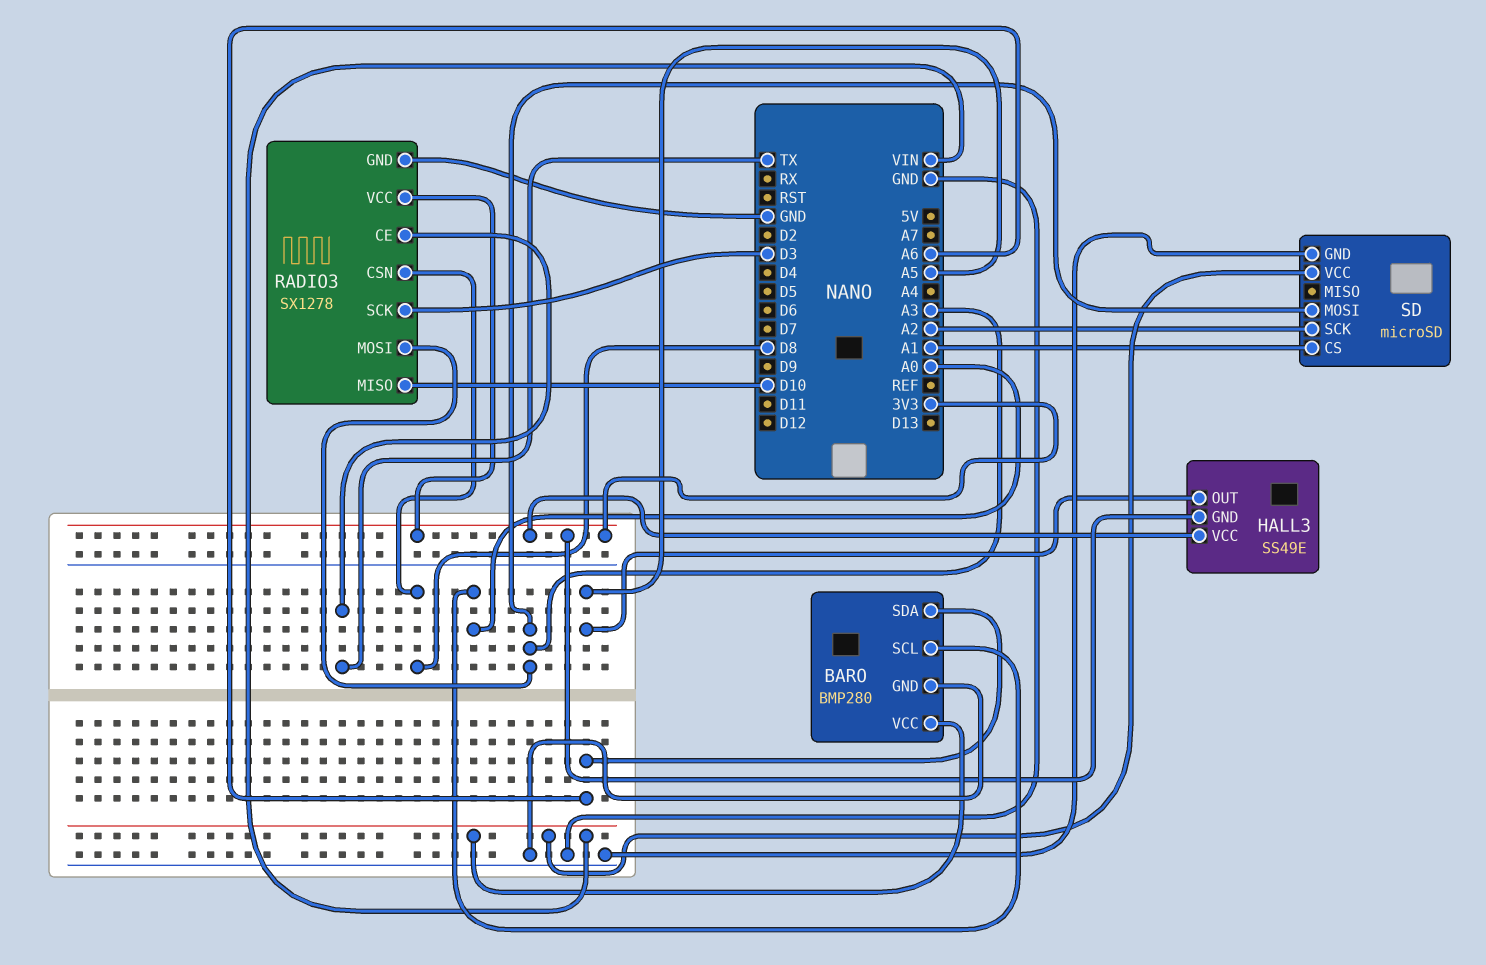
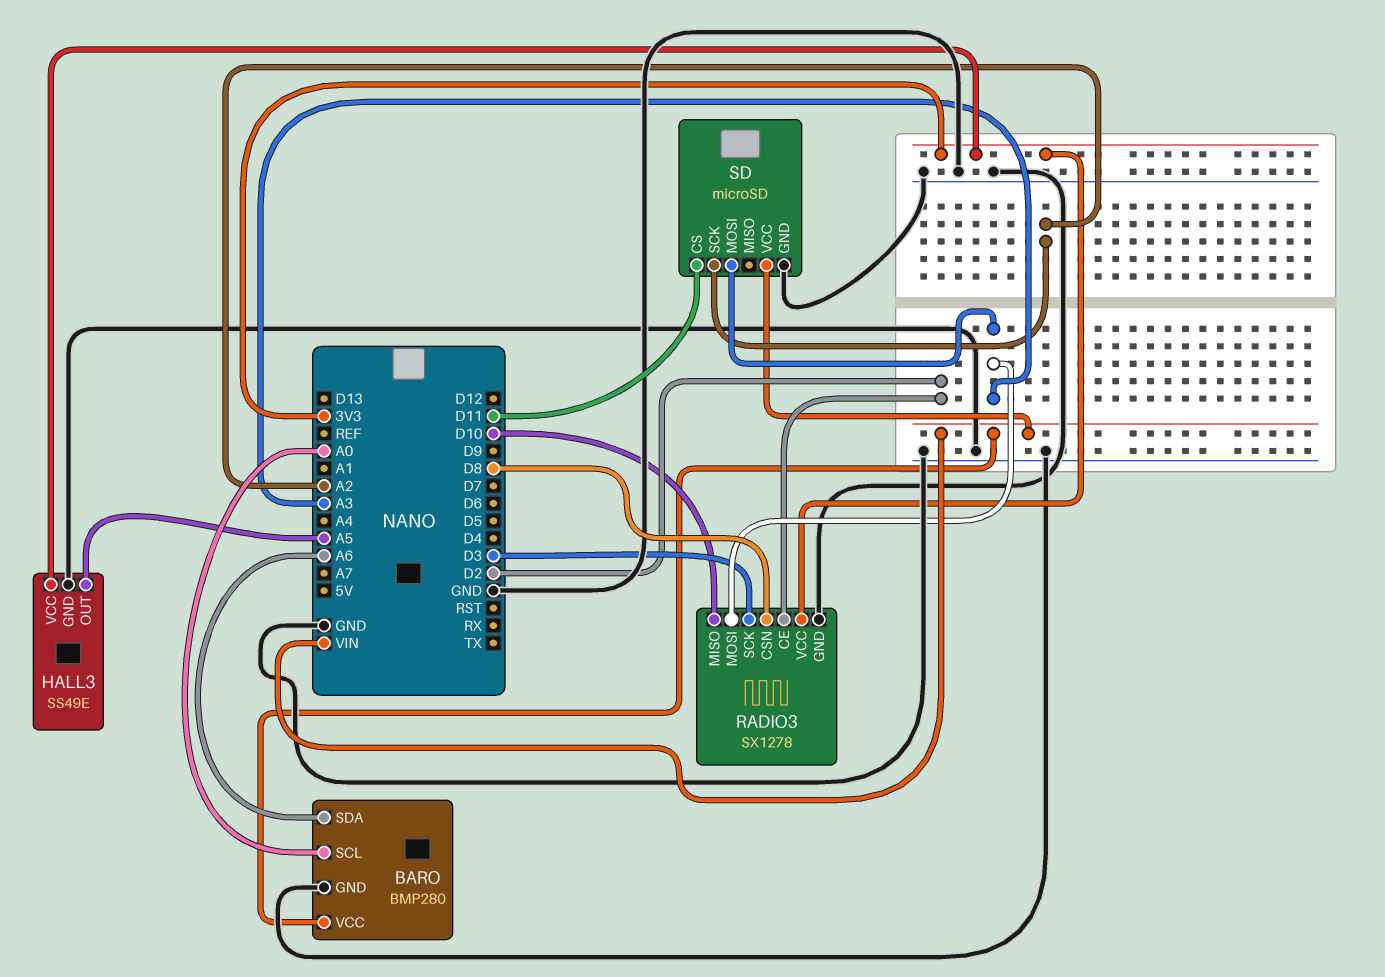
HALL3 pin GND: 3V3 -> GND
RADIO3 pin CE: TX -> D2
SD pin CS: A1 -> D11

